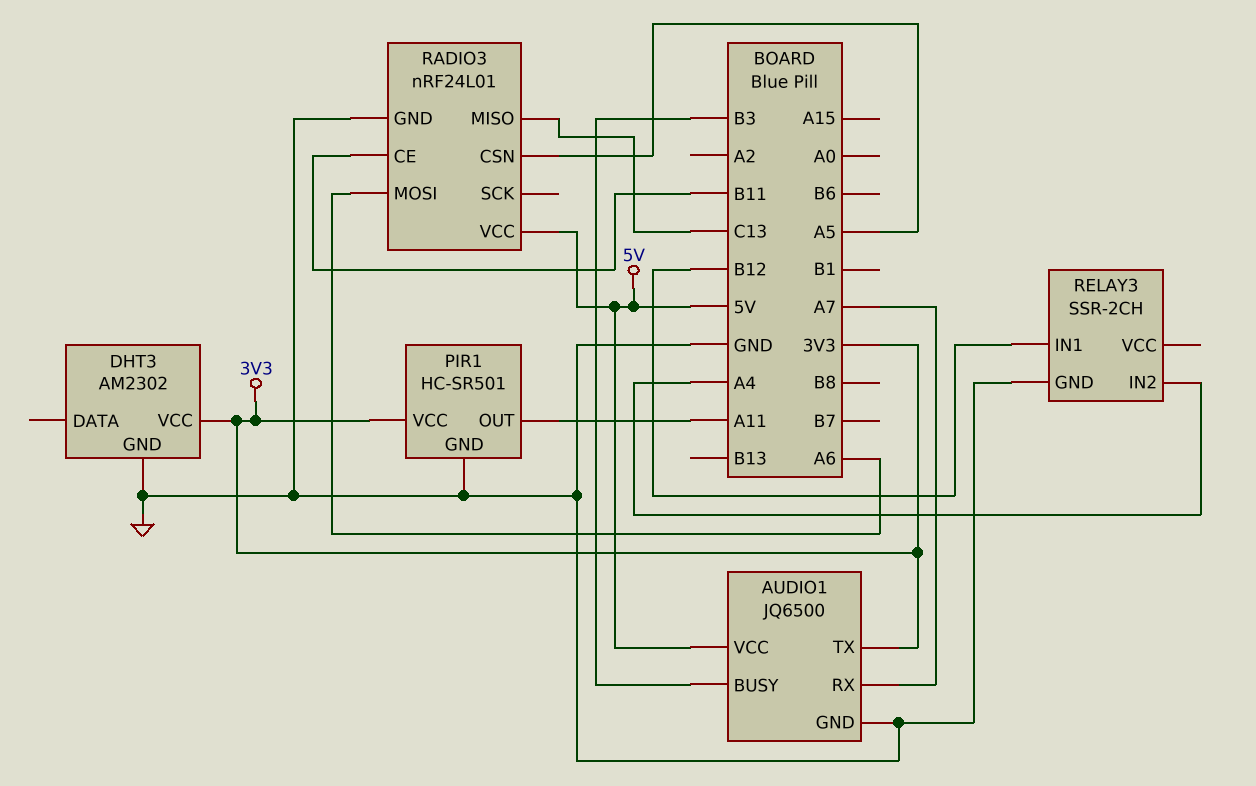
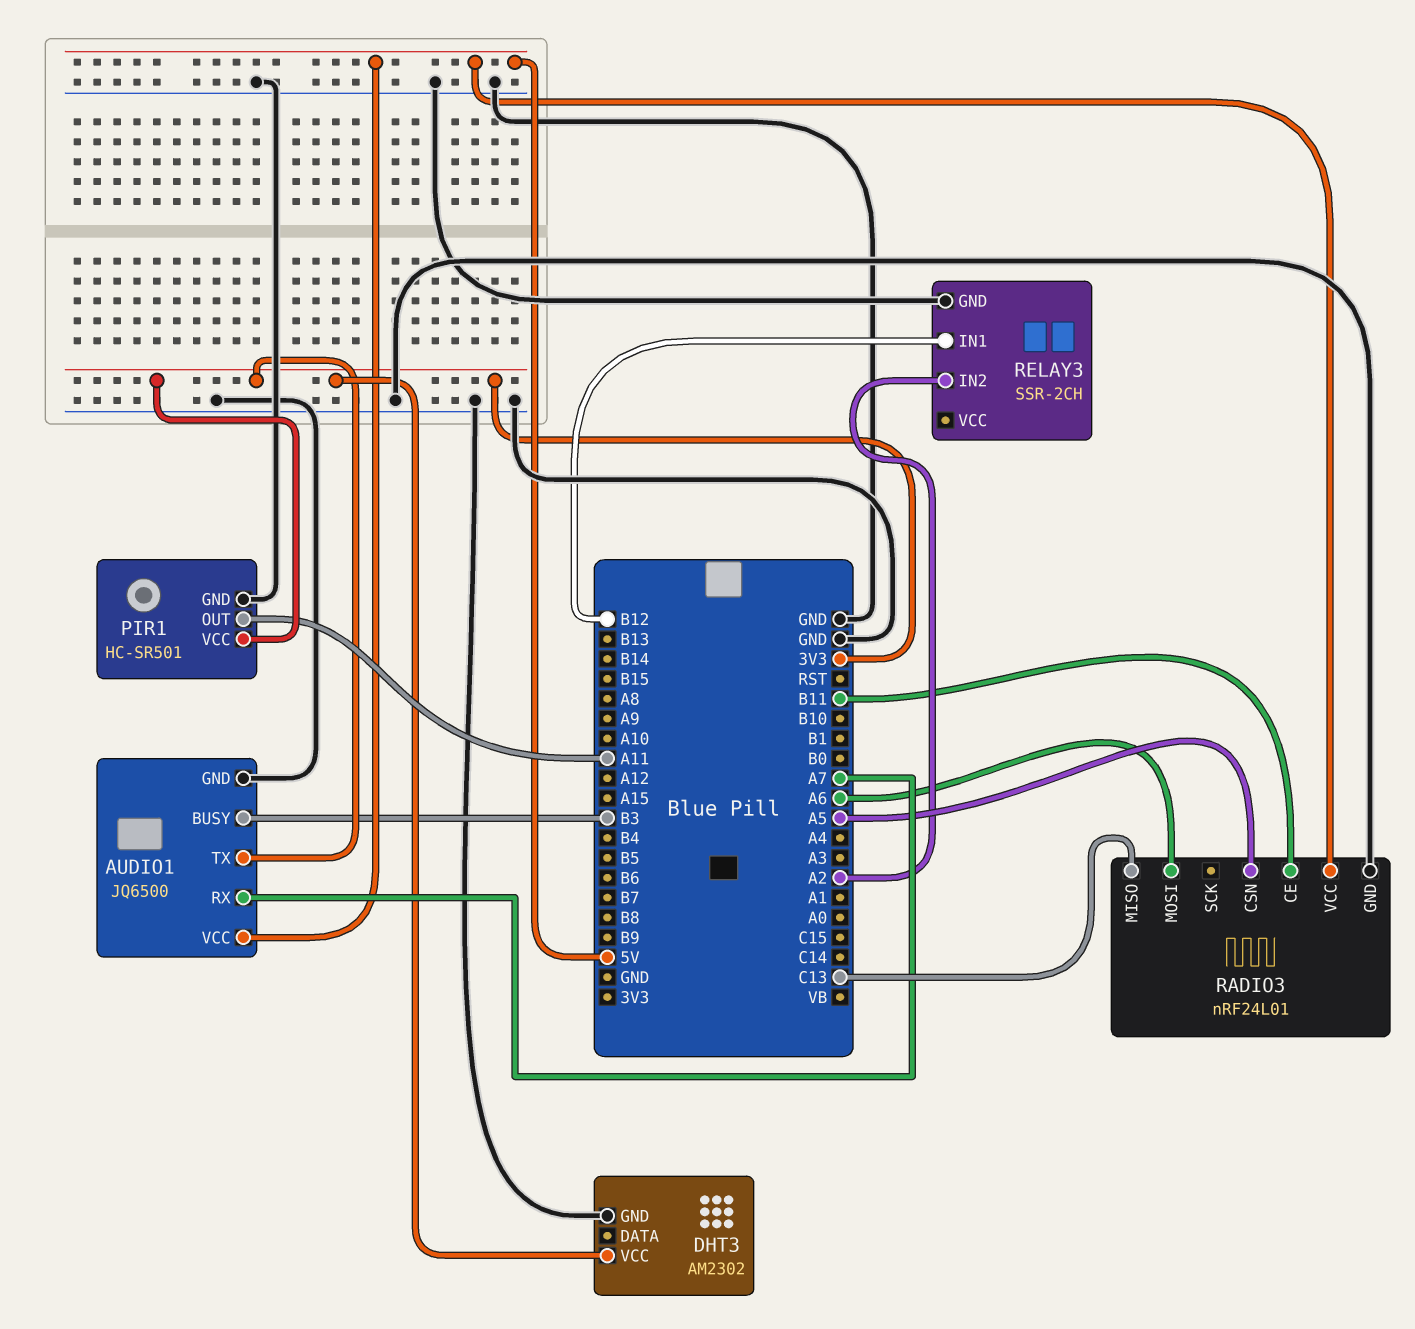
RELAY3 pin IN2: A4 -> A2

